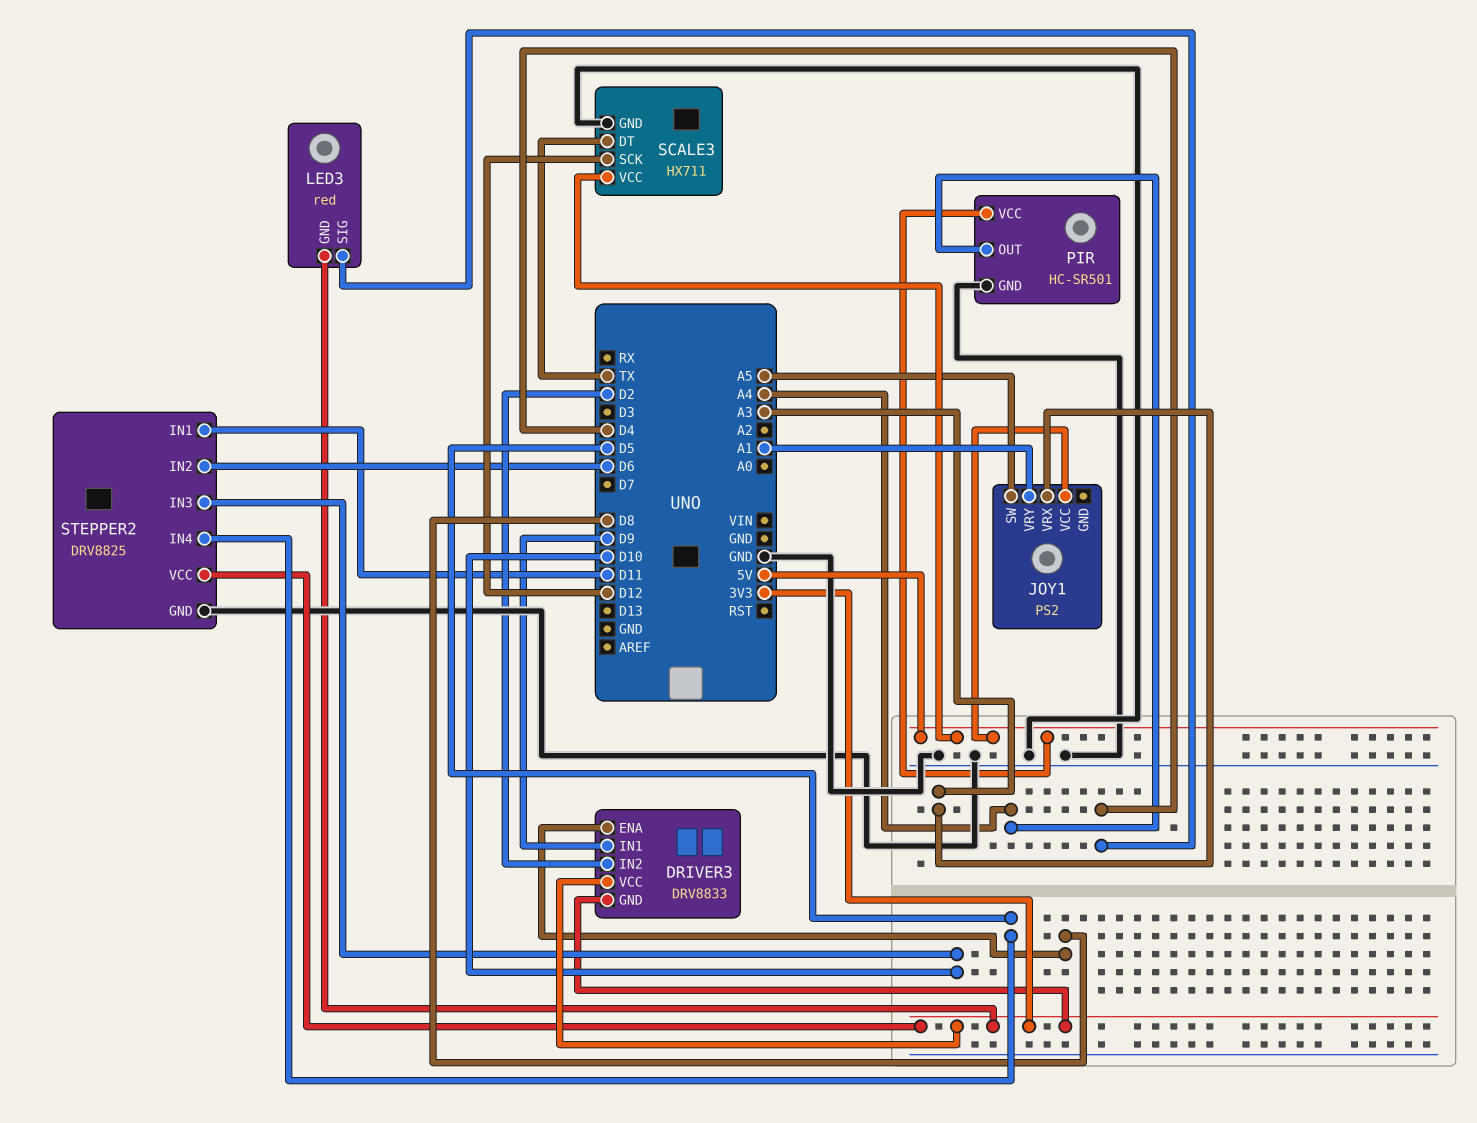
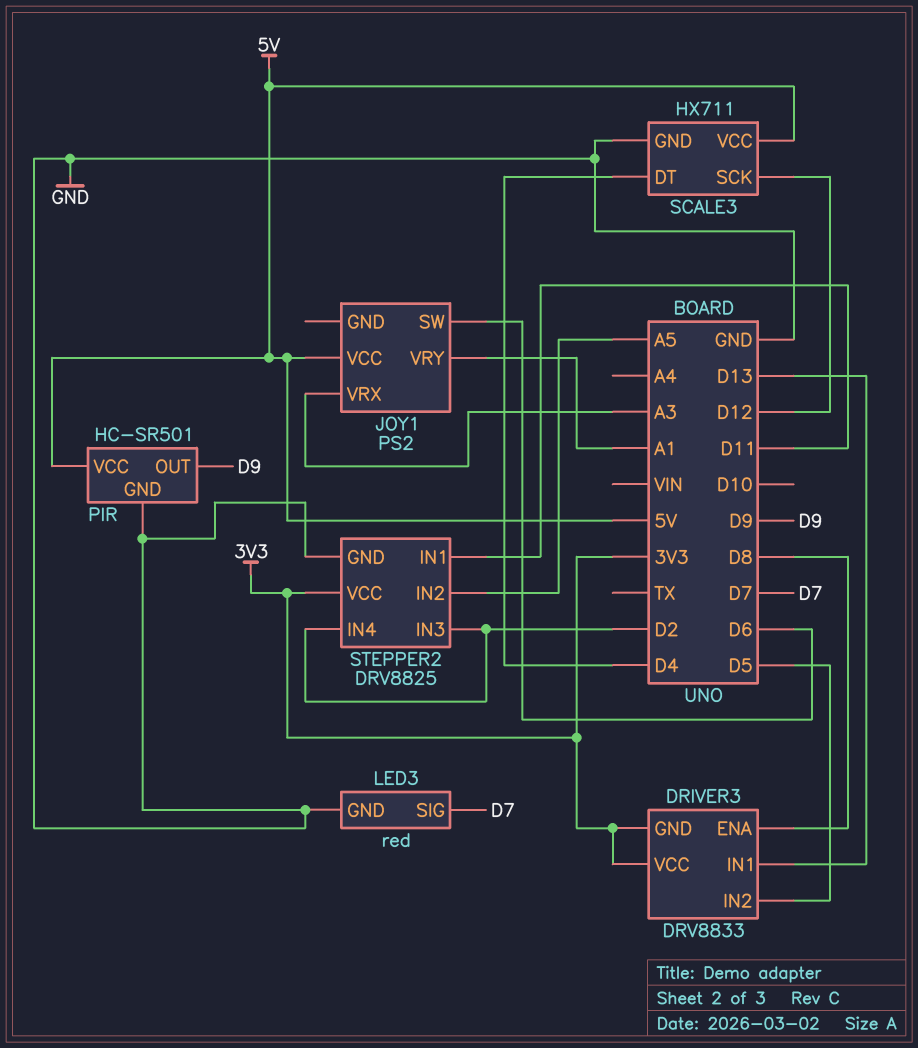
DRIVER3 pin IN1: D9 -> D13
DRIVER3 pin IN2: D2 -> D5
JOY1 pin SW: A5 -> D6
LED3 pin GND: 3V3 -> GND
LED3 pin SIG: D4 -> D7
PIR pin OUT: A4 -> D9
SCALE3 pin DT: TX -> D4
STEPPER2 pin IN2: D6 -> A5
STEPPER2 pin IN3: D10 -> D2
STEPPER2 pin IN4: D5 -> D2

